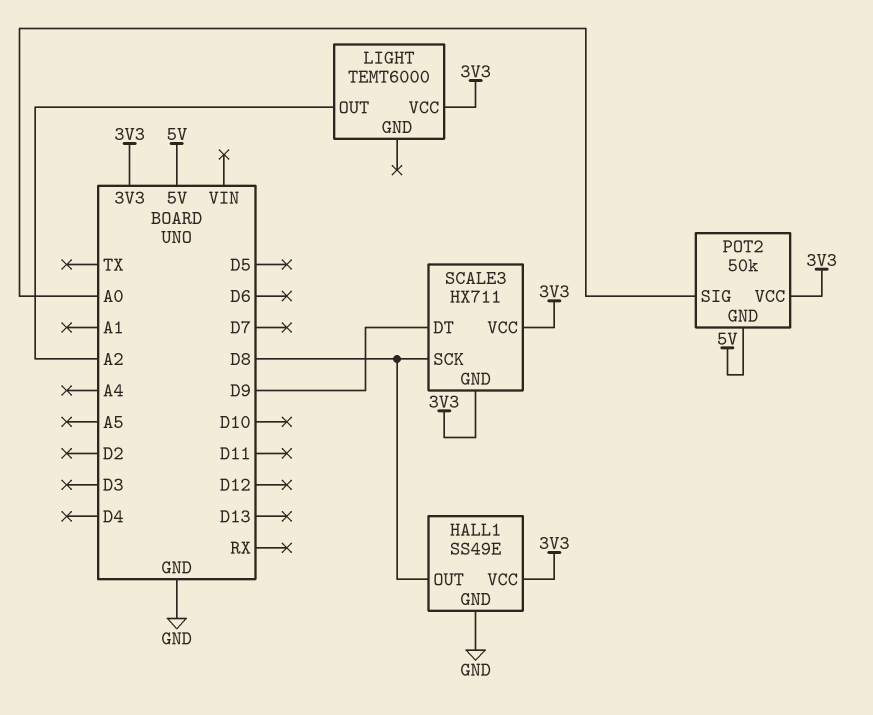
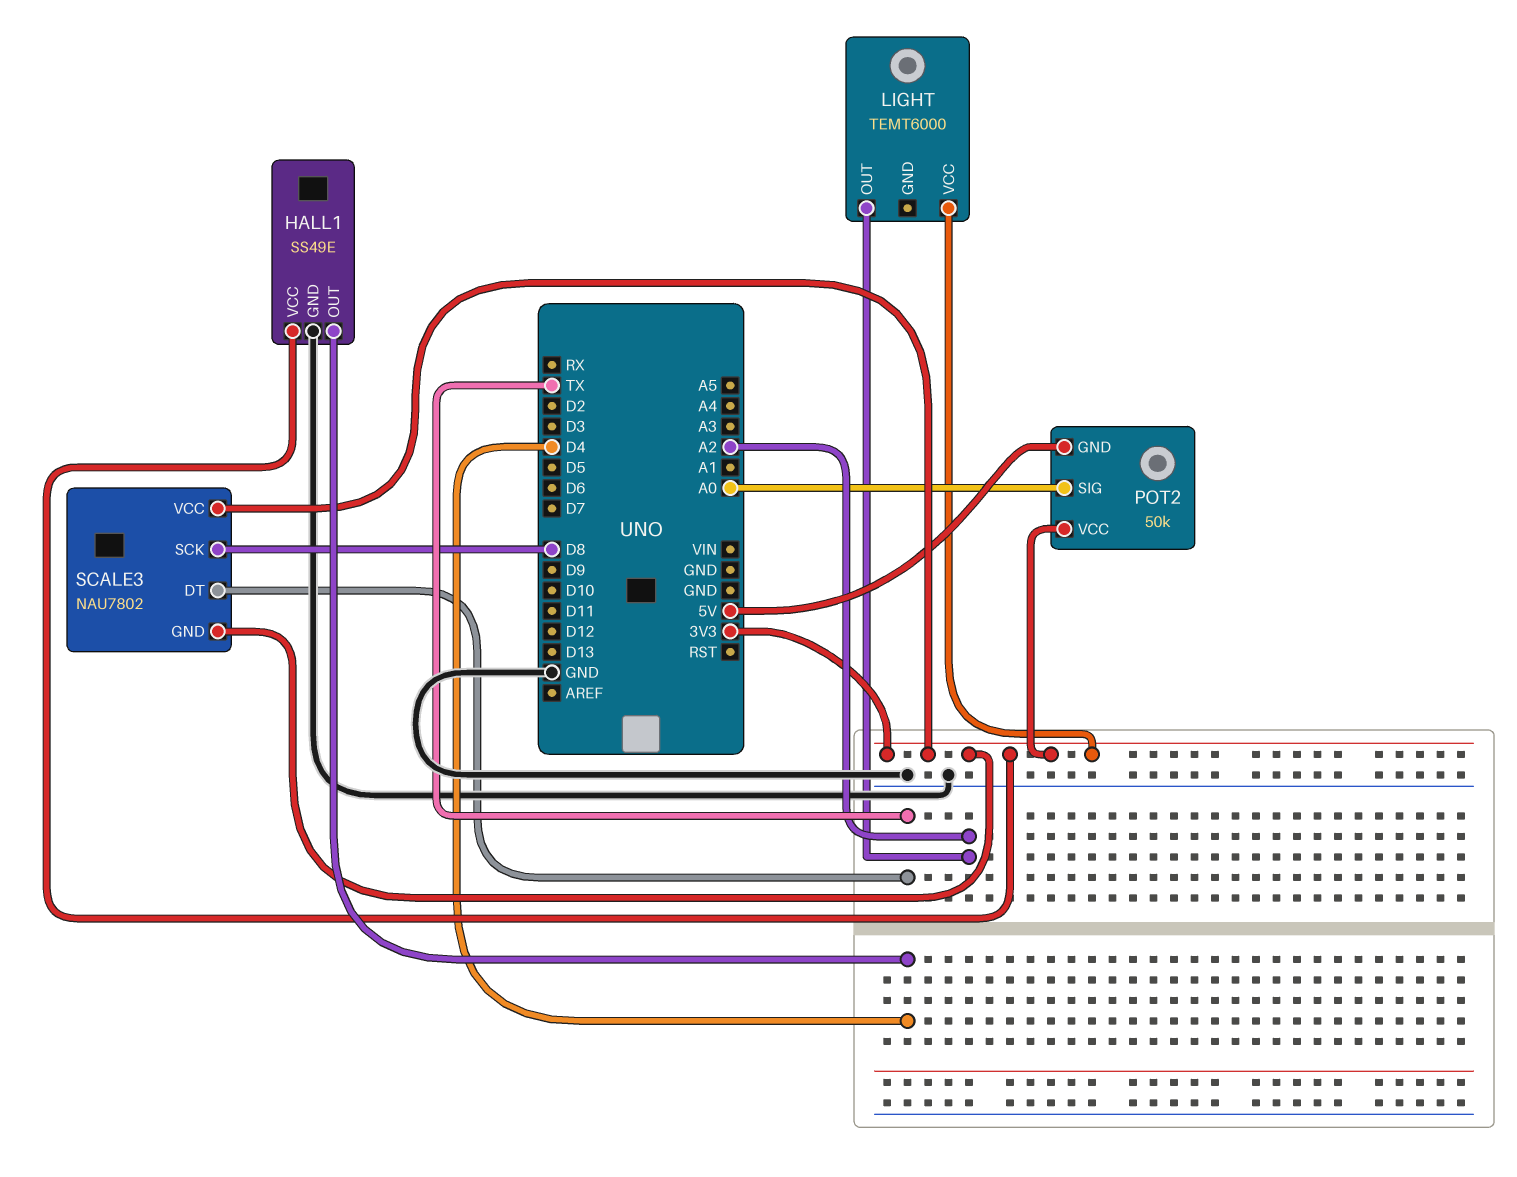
HALL1 pin OUT: D8 -> D4
SCALE3: HX711 -> NAU7802
SCALE3 pin DT: D9 -> TX

